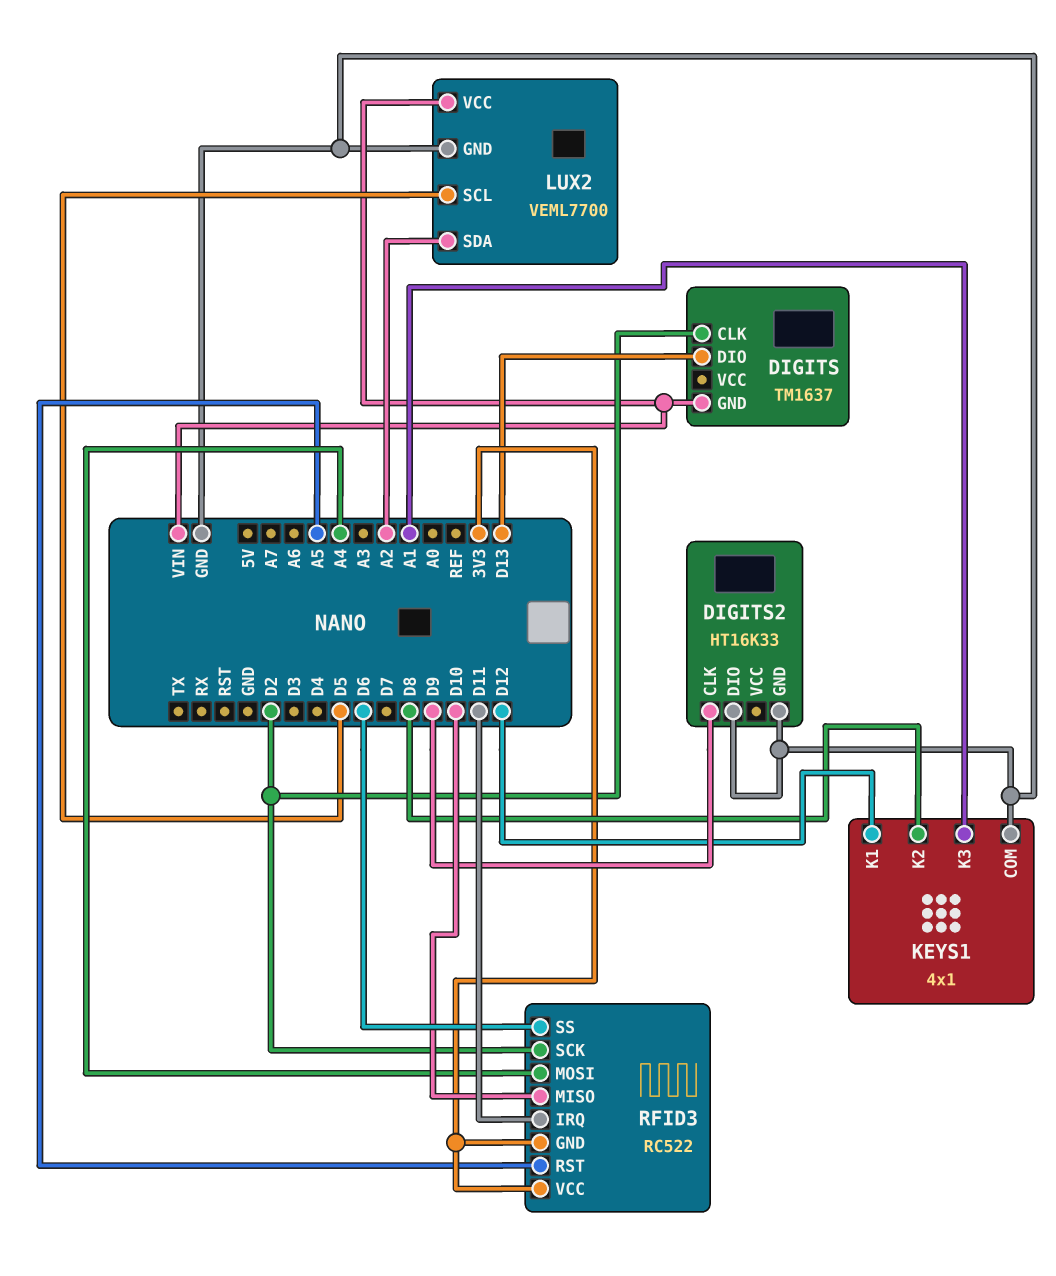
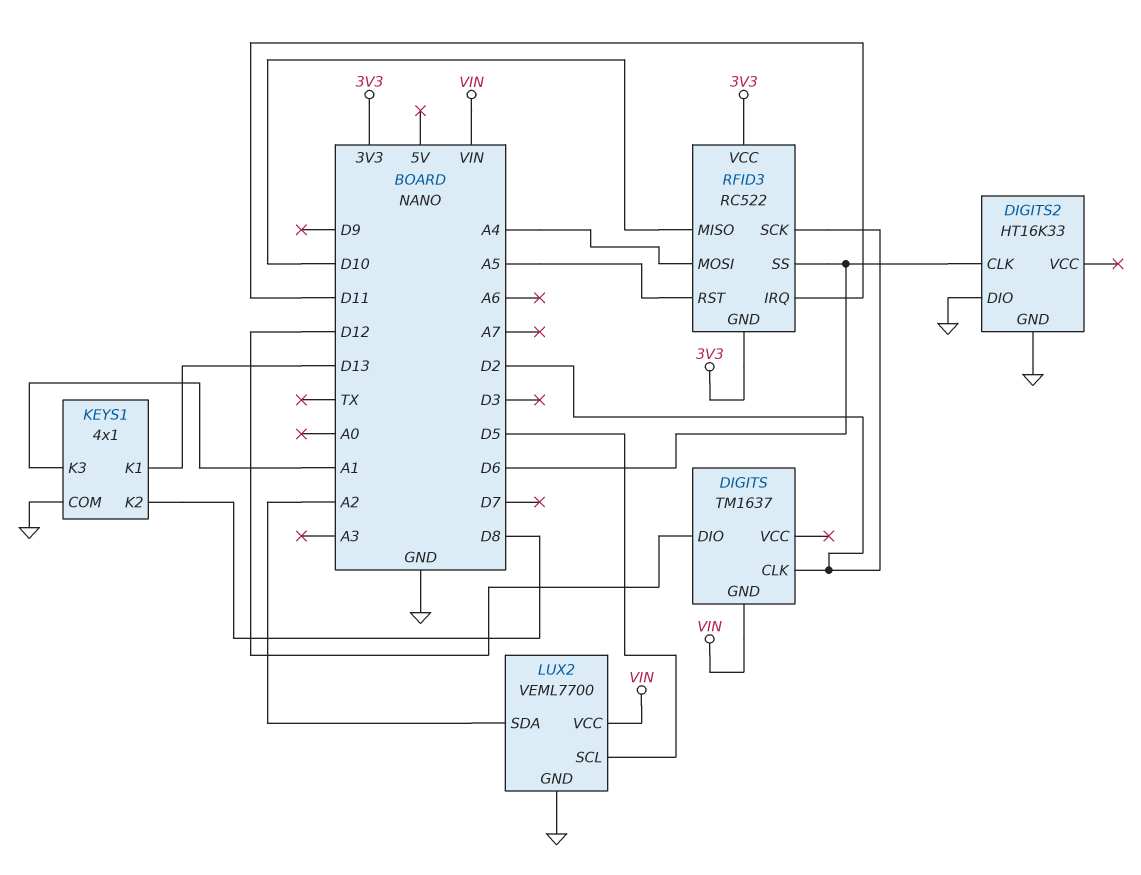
DIGITS pin DIO: D13 -> D12
DIGITS2 pin CLK: D9 -> D6
KEYS1 pin K1: D12 -> D13

